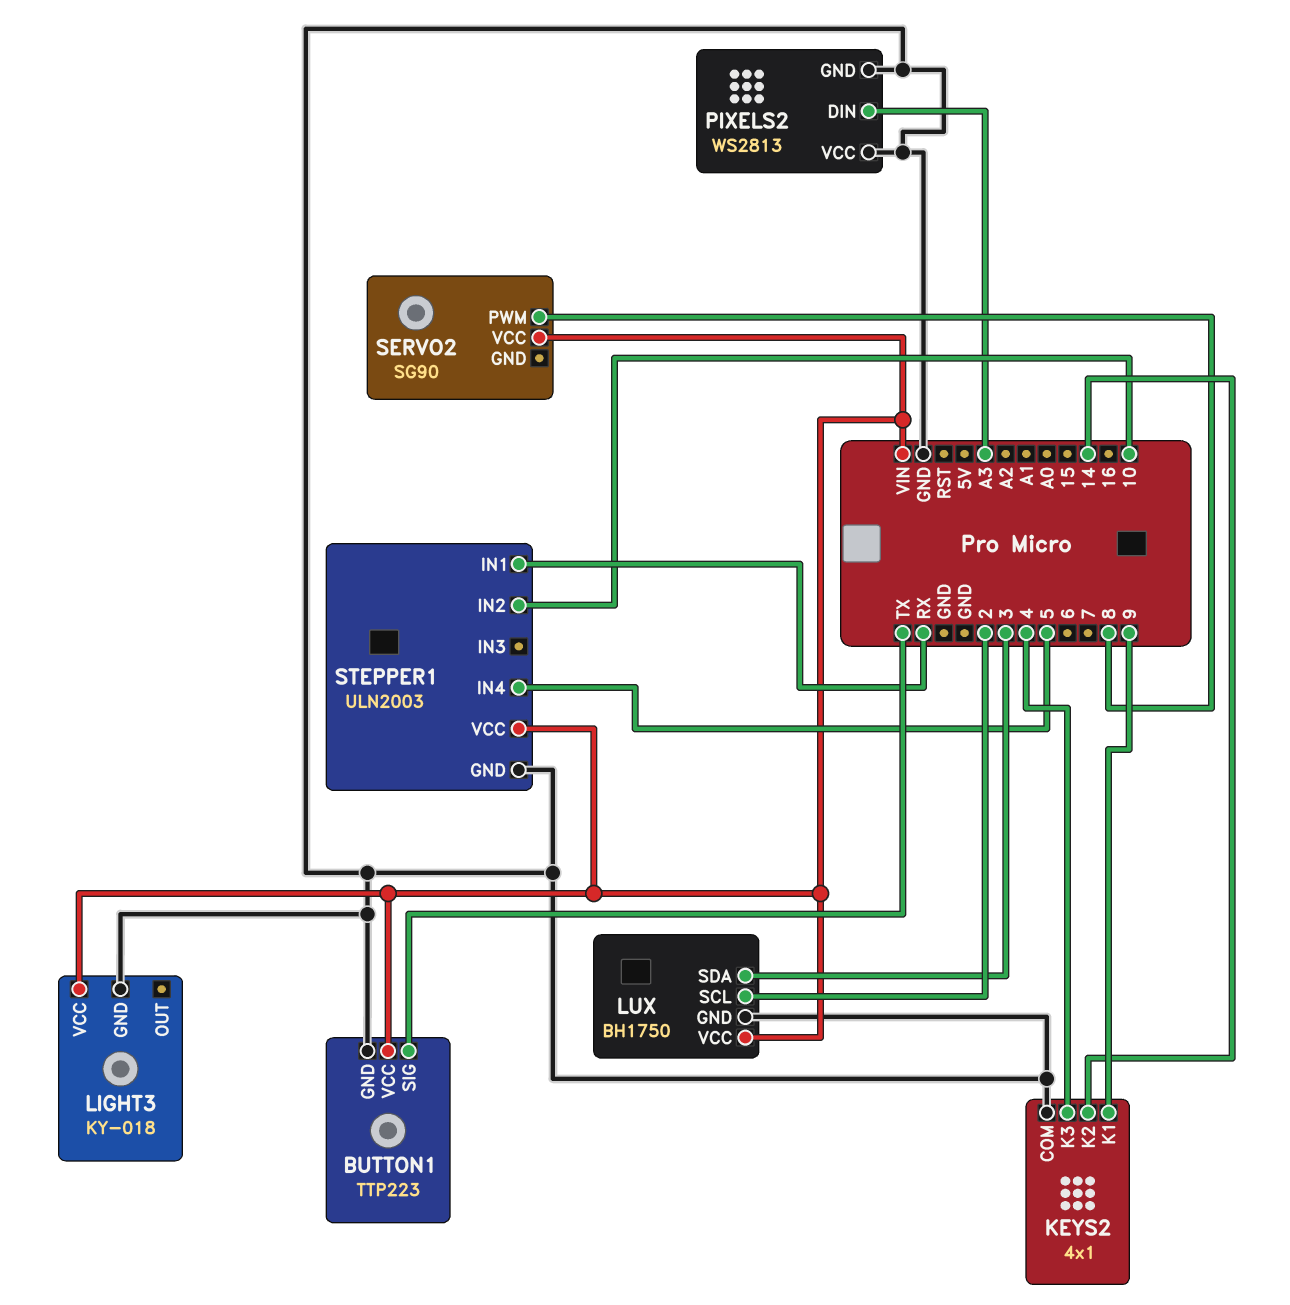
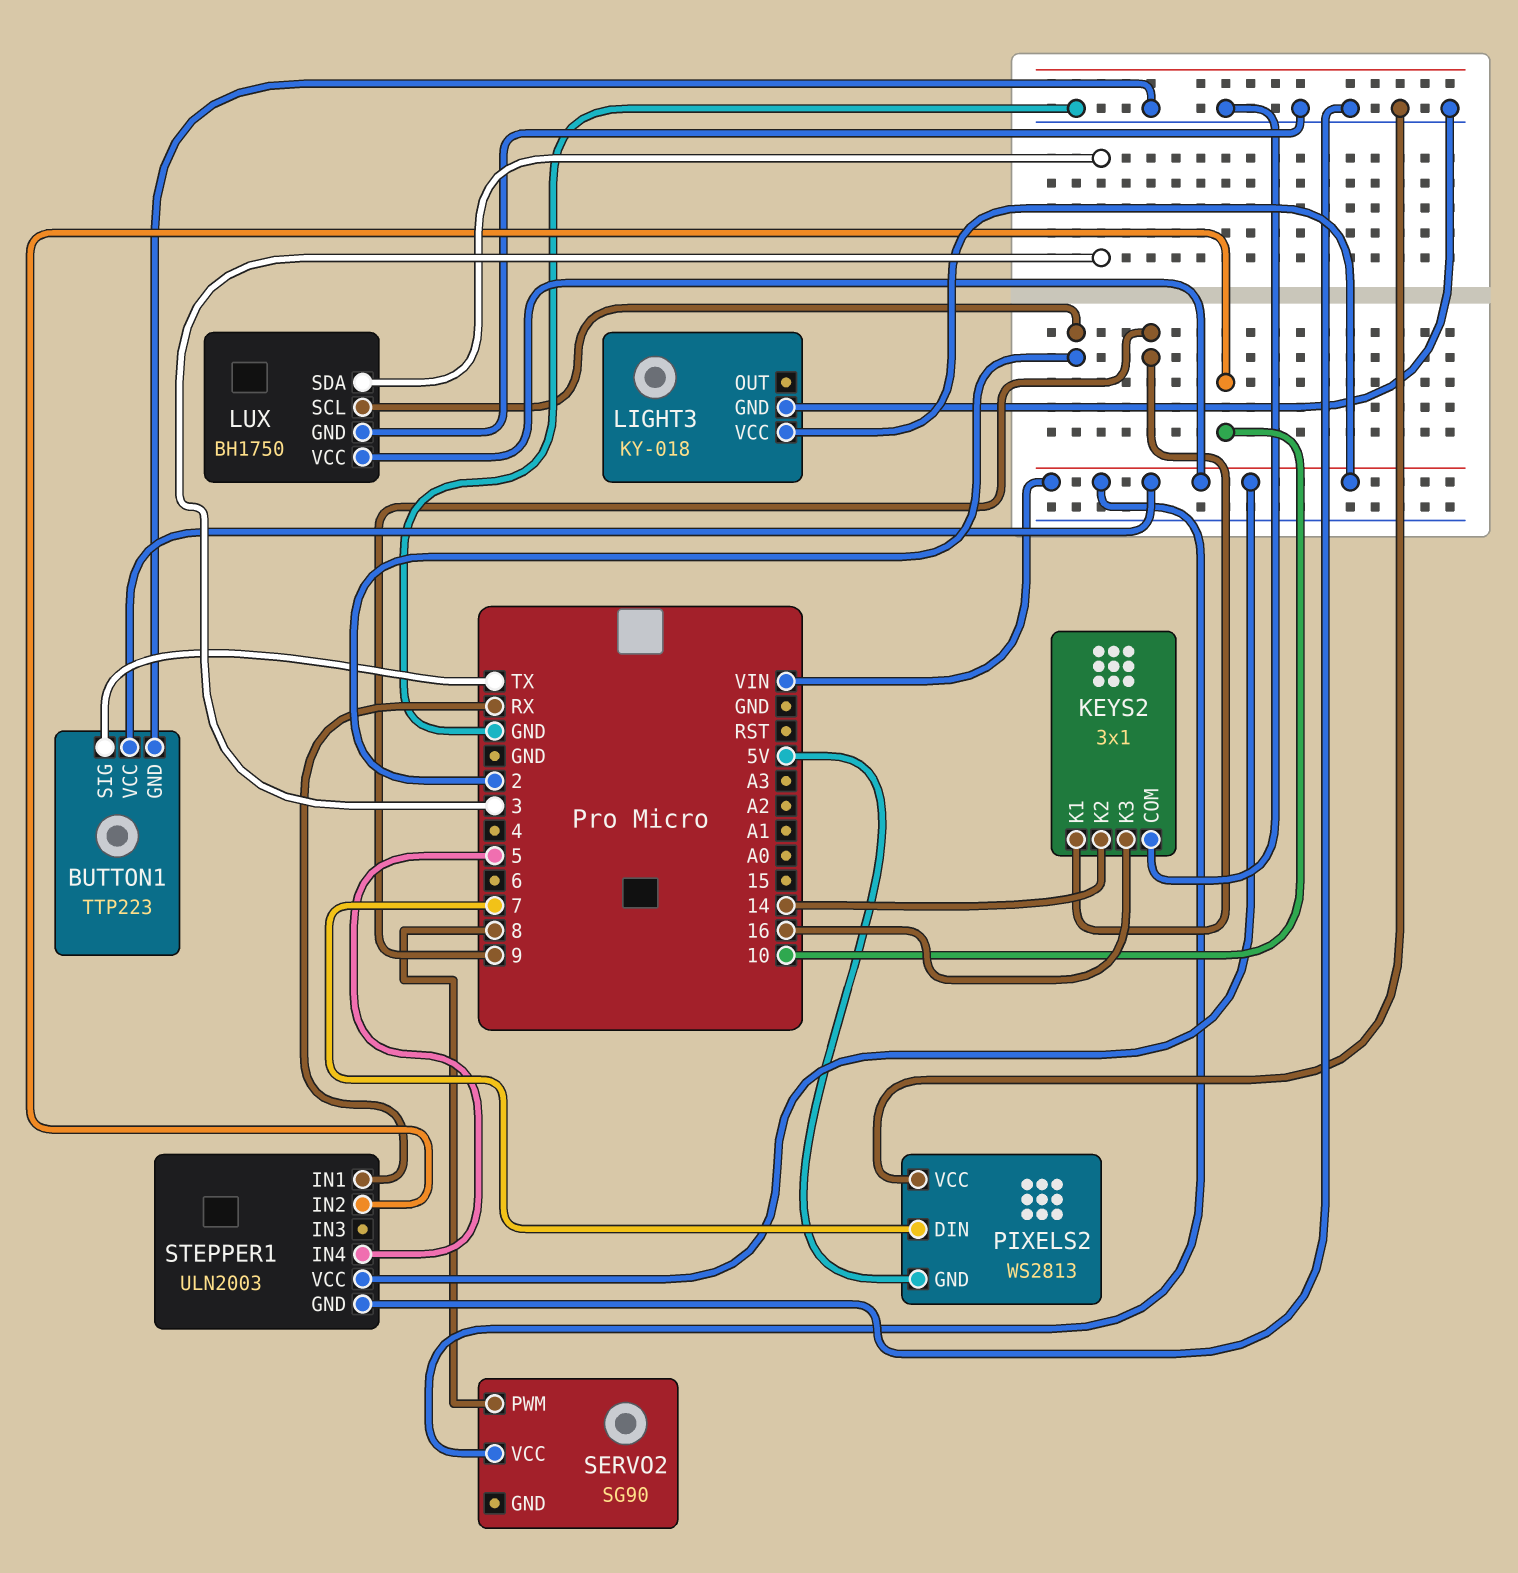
KEYS2: 4x1 -> 3x1
KEYS2 pin K3: 4 -> 16
PIXELS2 pin DIN: A3 -> 7
PIXELS2 pin GND: GND -> 5V

